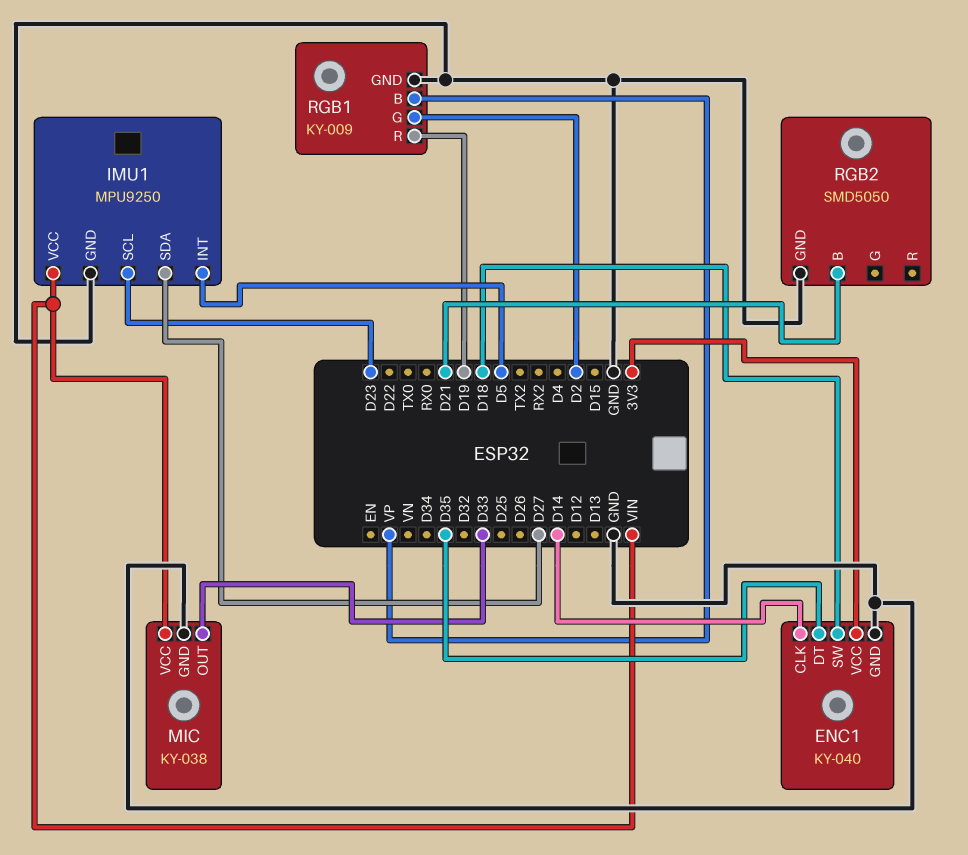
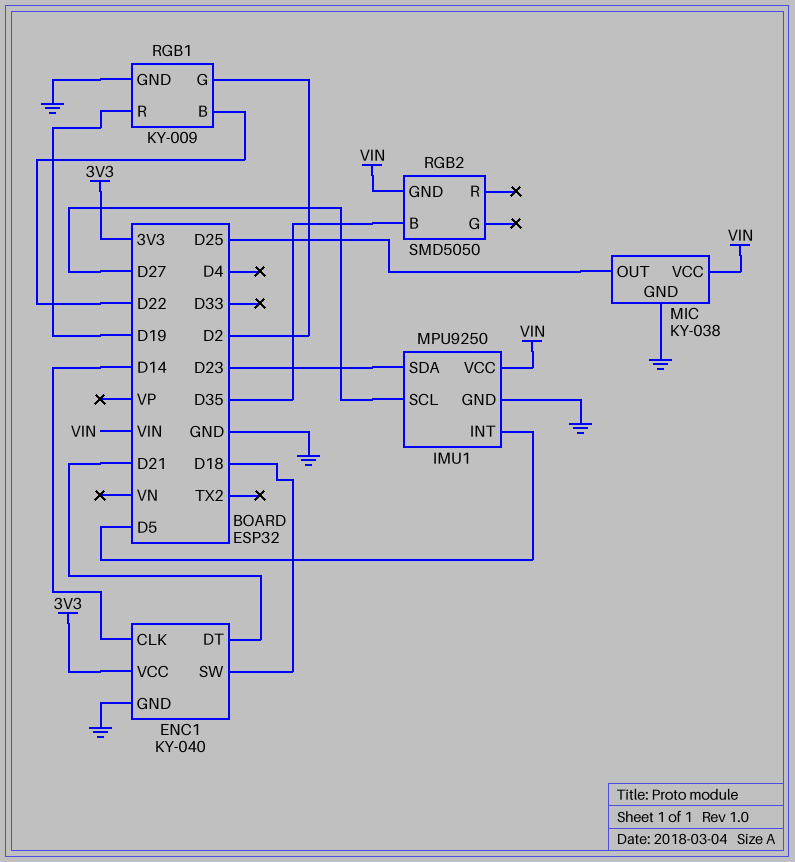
ENC1 pin DT: D35 -> D21
IMU1 pin SCL: D23 -> D27
IMU1 pin SDA: D27 -> D23
MIC pin OUT: D33 -> D25
RGB1 pin B: VP -> D22
RGB2 pin B: D21 -> D35
RGB2 pin GND: GND -> VIN

